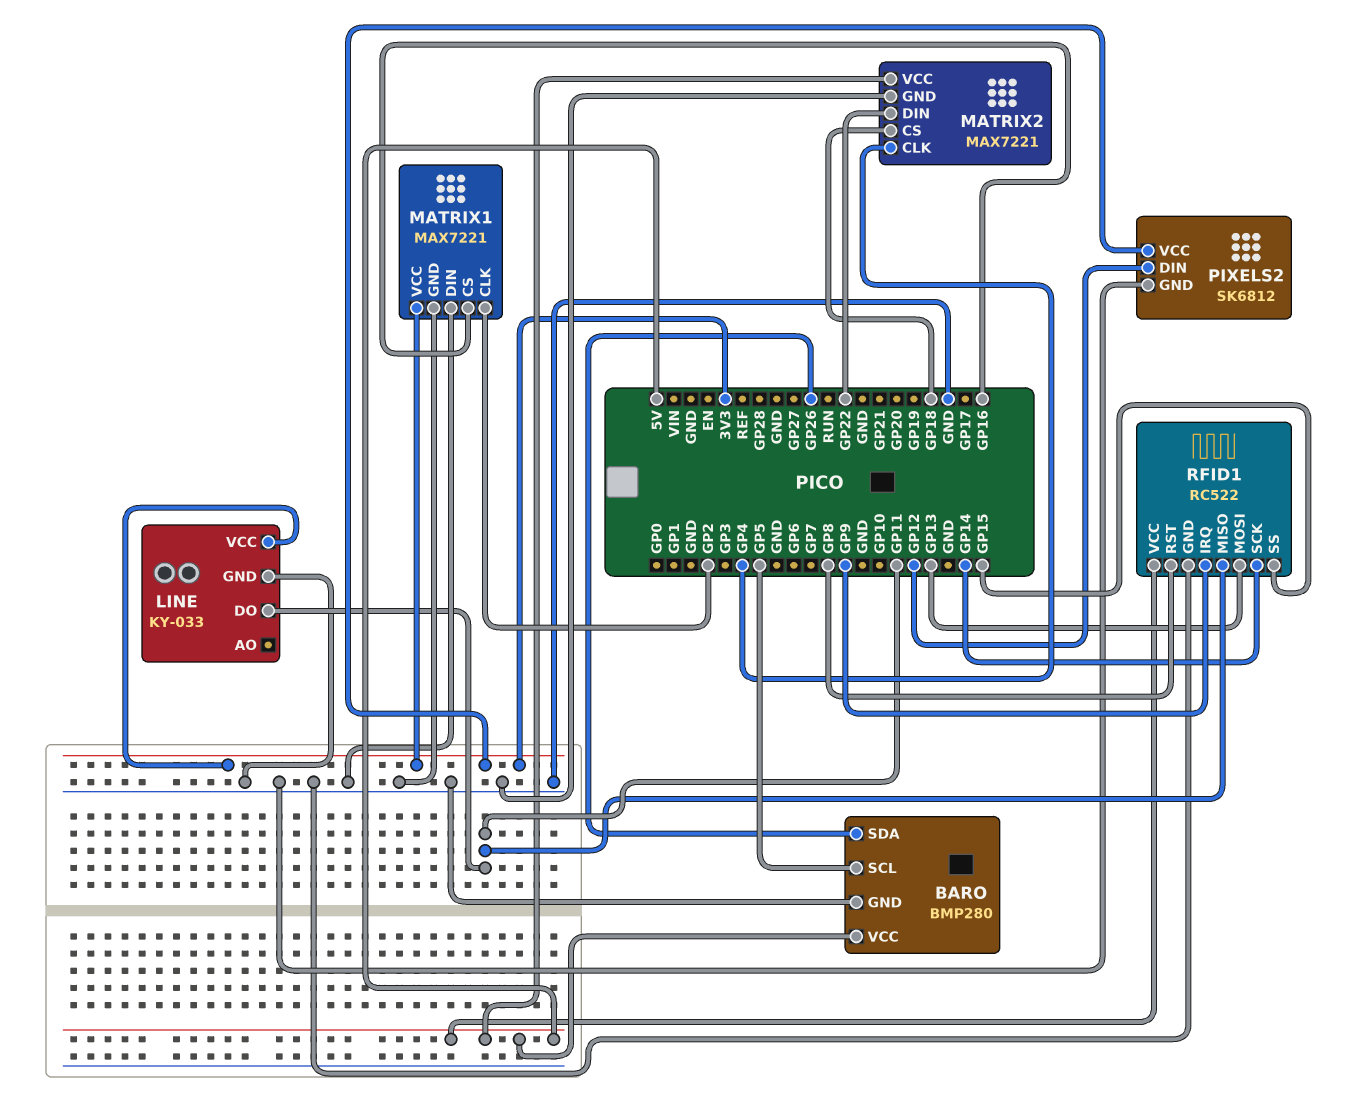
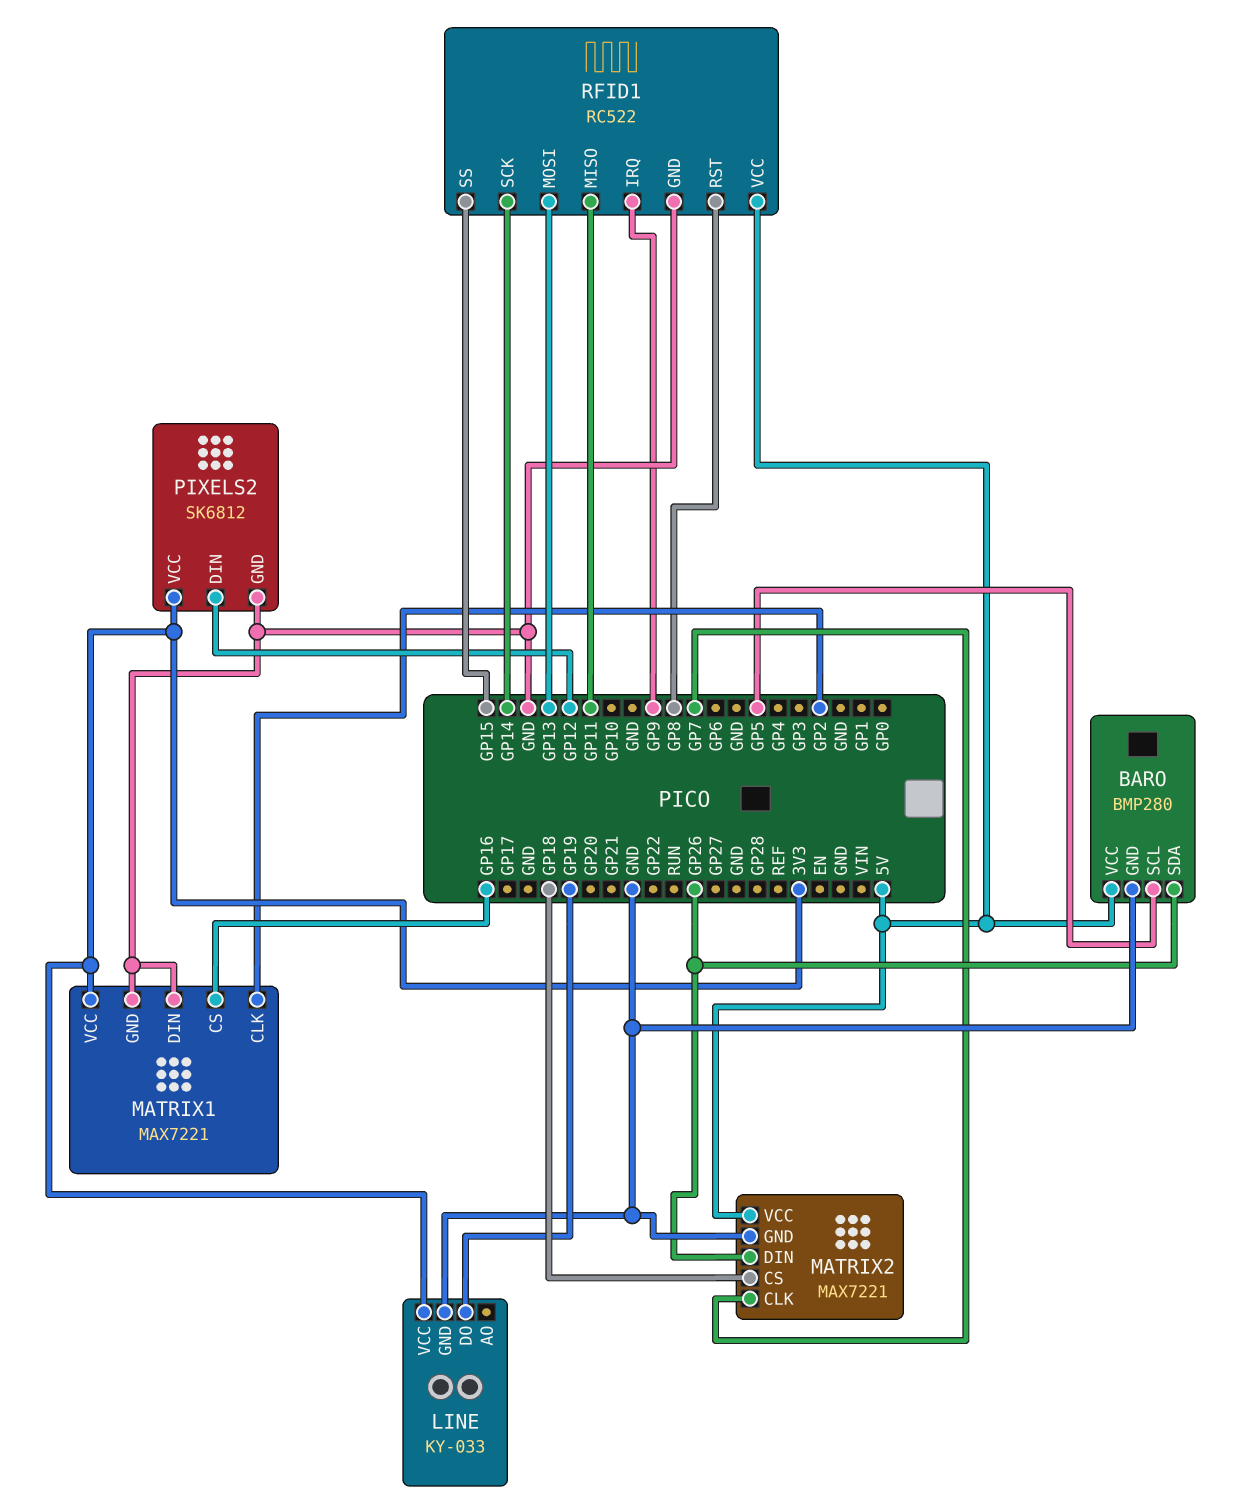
LINE pin DO: GP11 -> GP19
MATRIX2 pin CLK: GP4 -> GP7
MATRIX2 pin DIN: GP22 -> GP26

